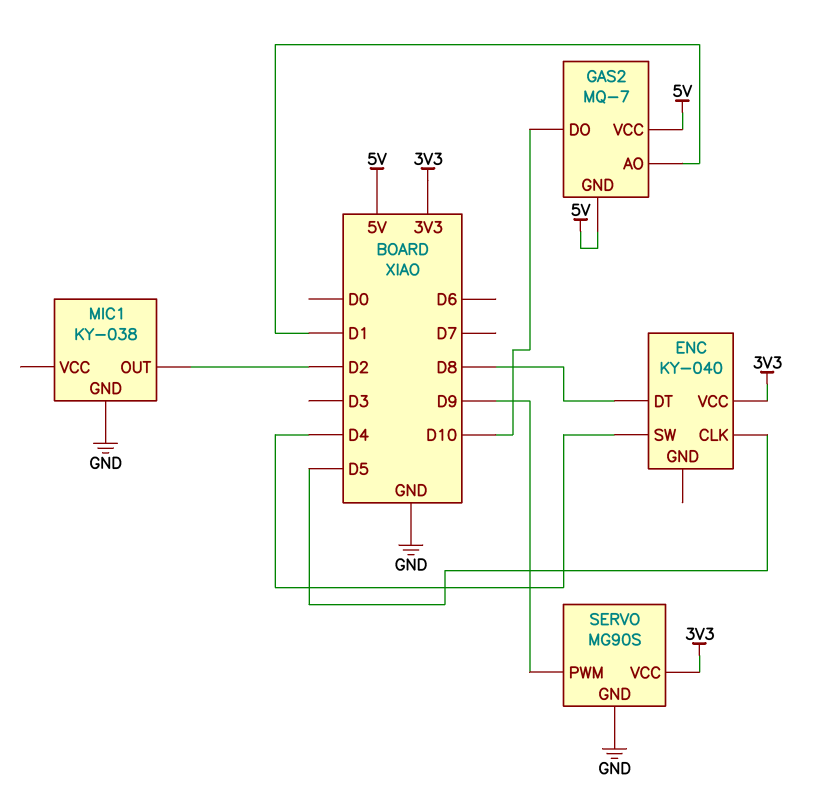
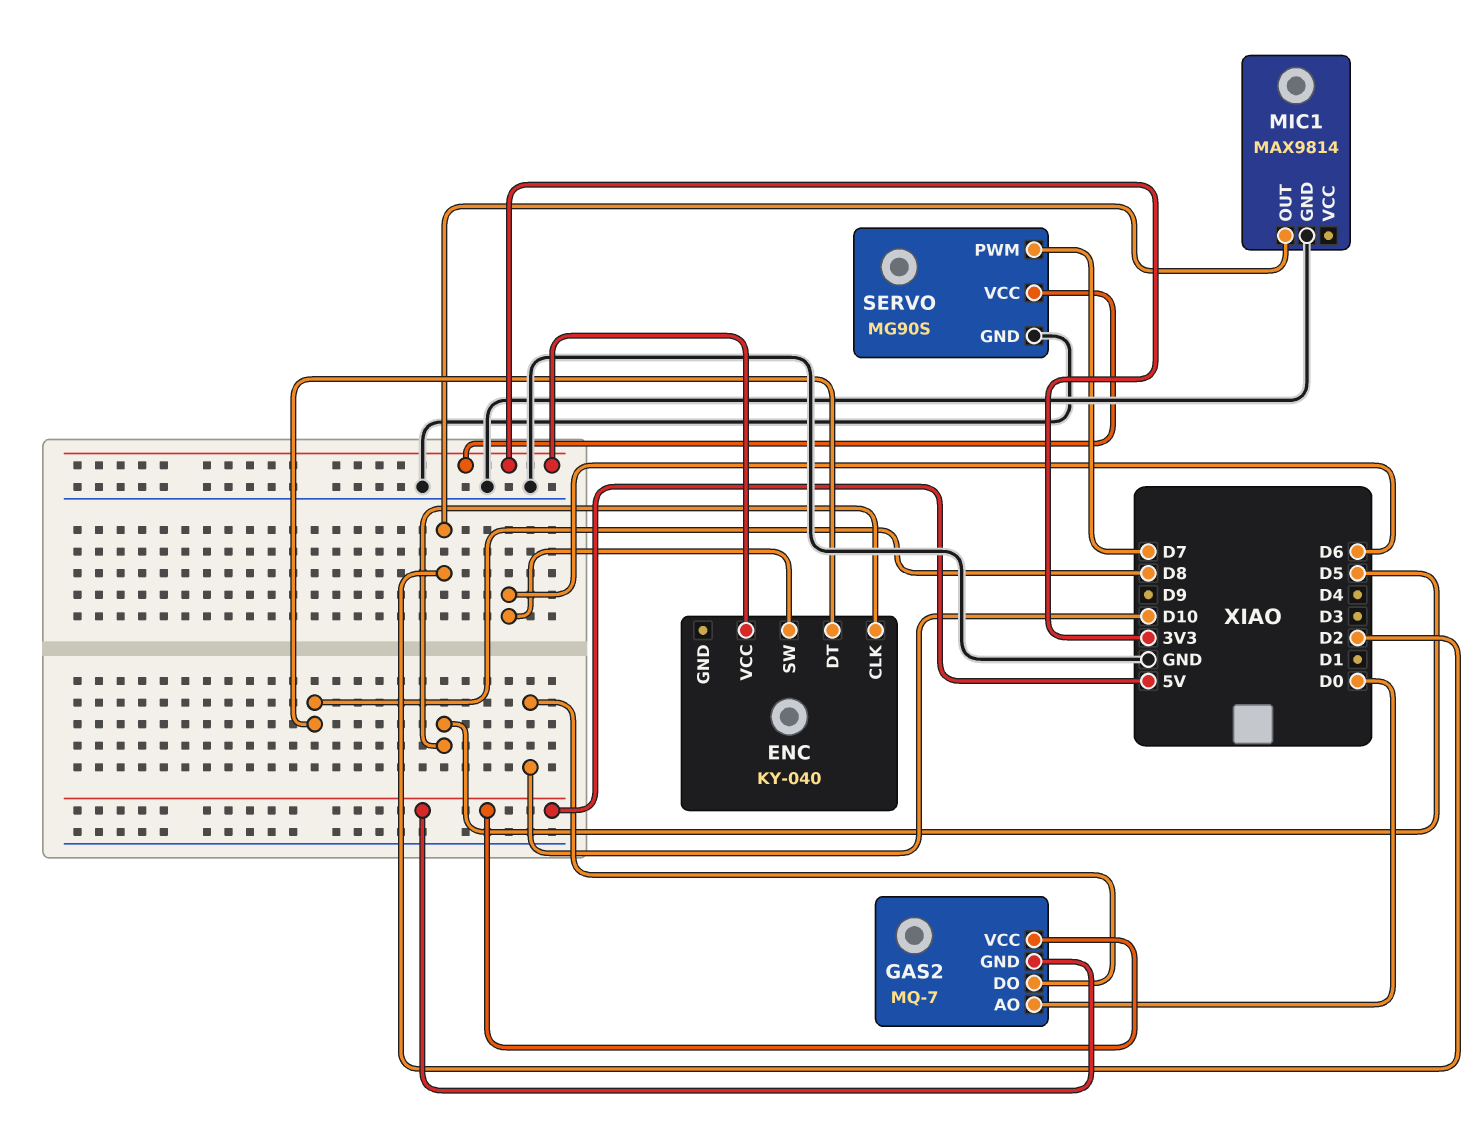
ENC pin SW: D4 -> D6
GAS2 pin AO: D1 -> D0
MIC1: KY-038 -> MAX9814
SERVO pin PWM: D9 -> D7

